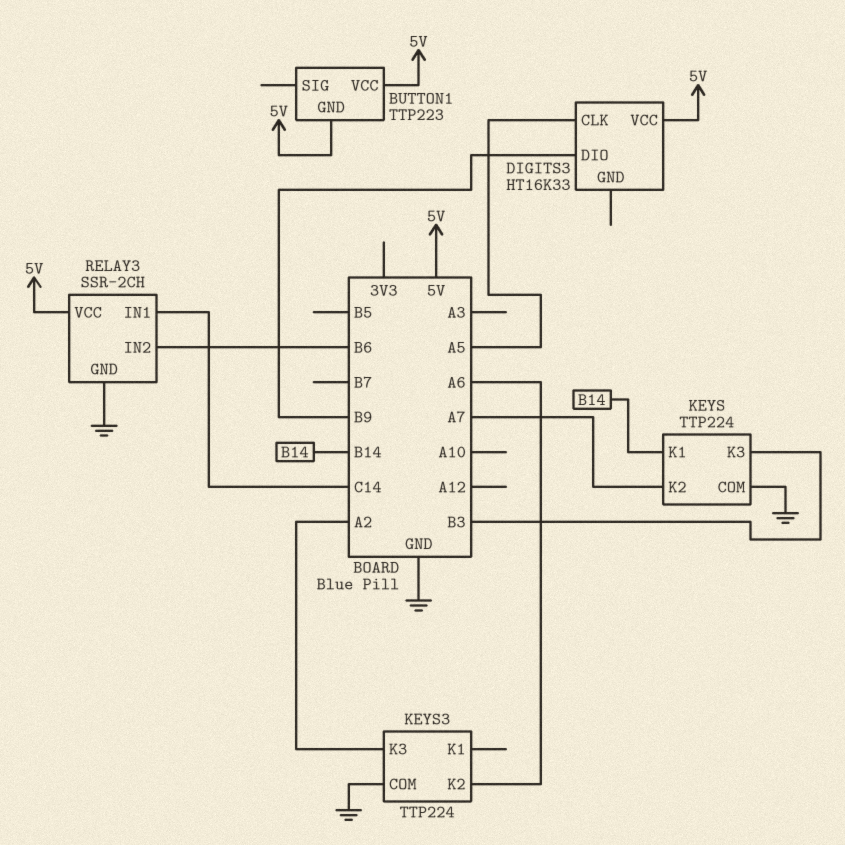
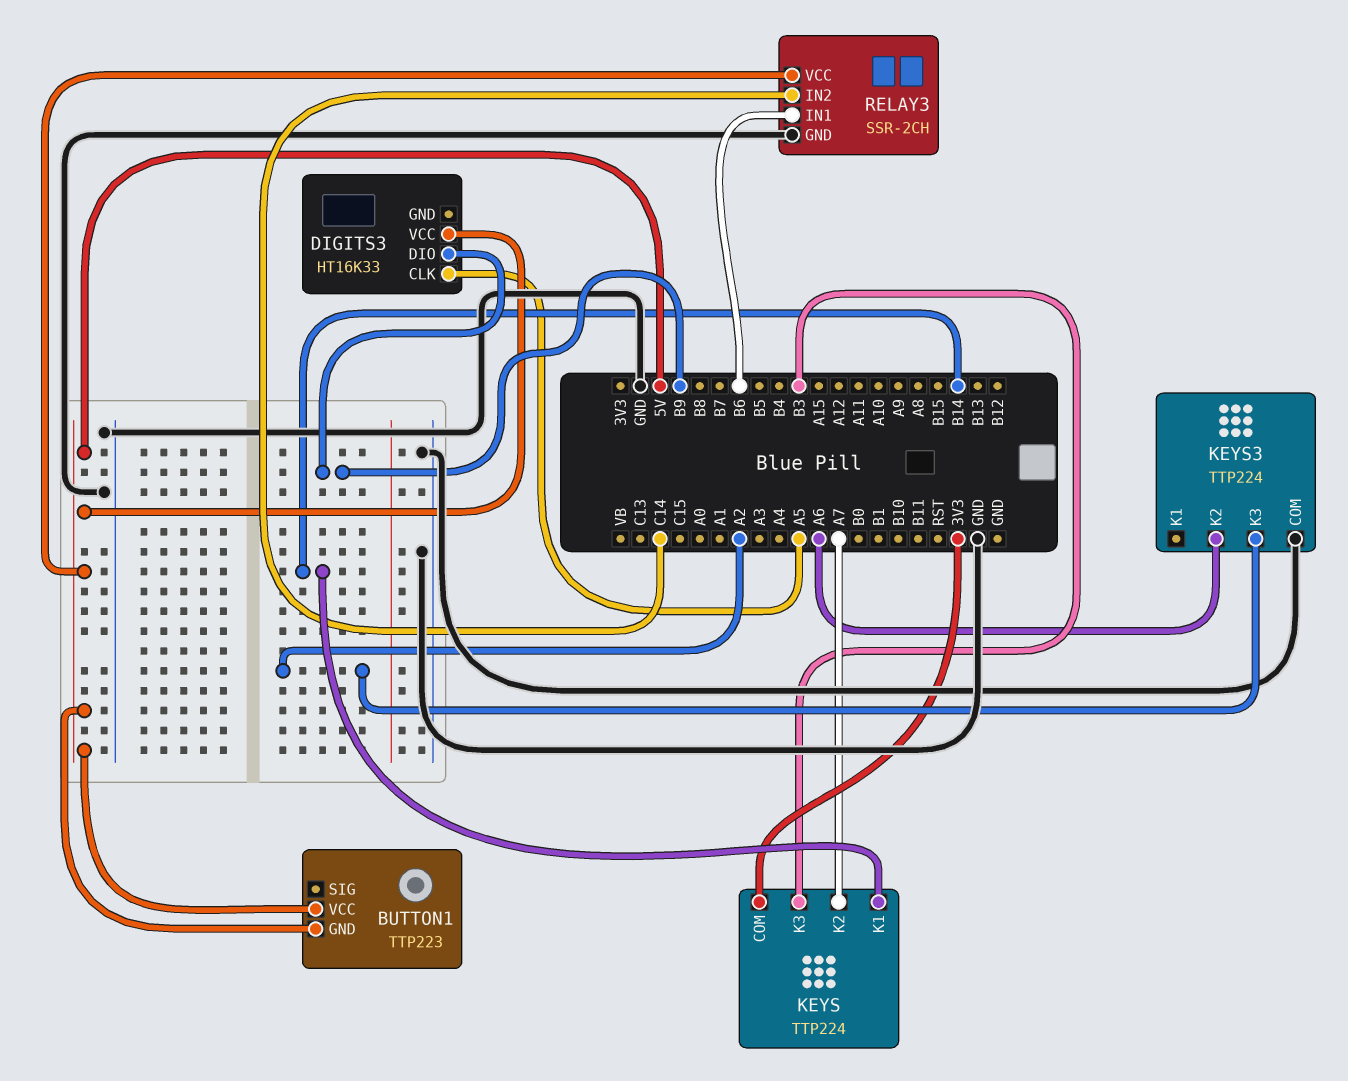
KEYS pin COM: GND -> 3V3
RELAY3 pin IN1: C14 -> B6
RELAY3 pin IN2: B6 -> C14

